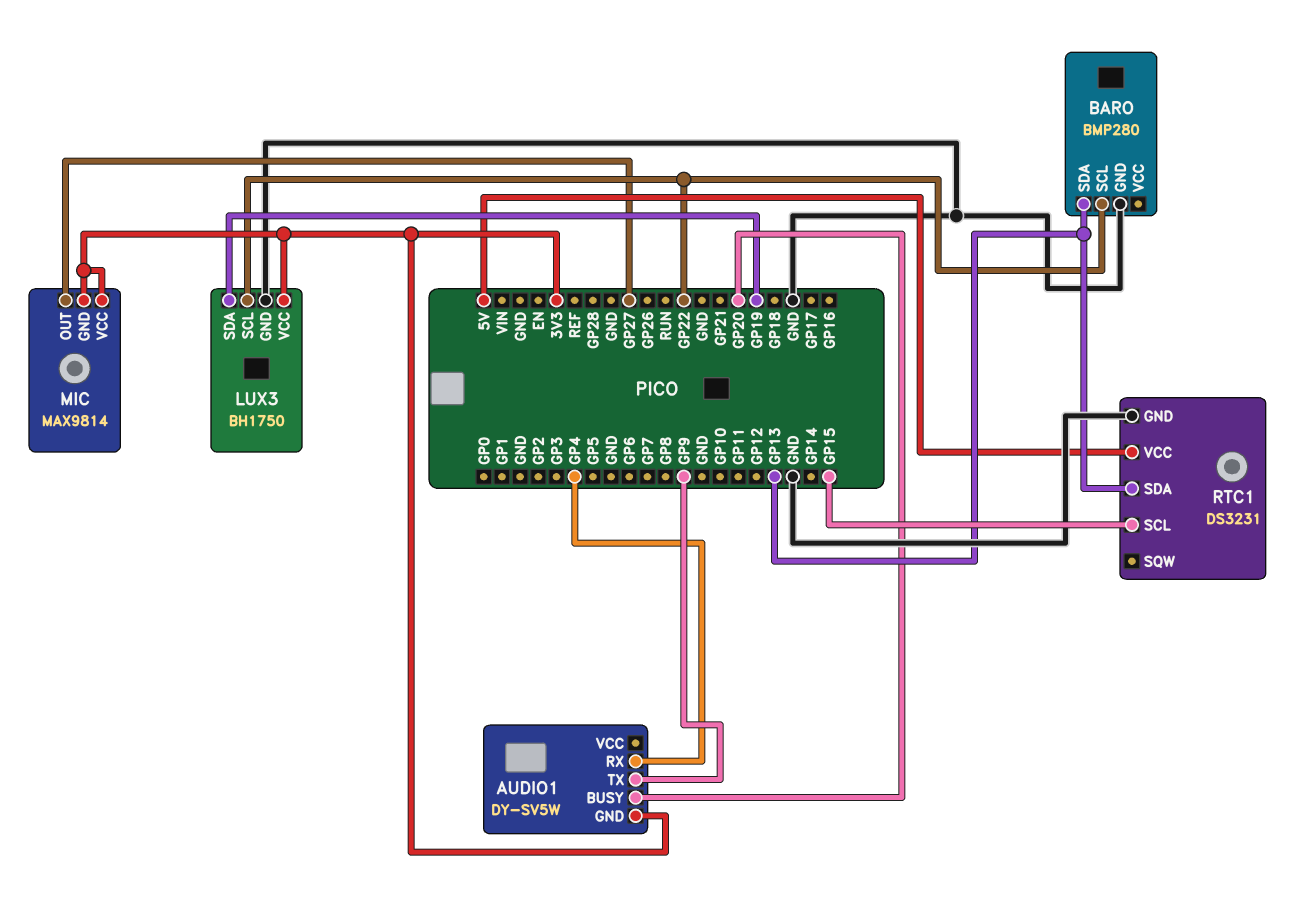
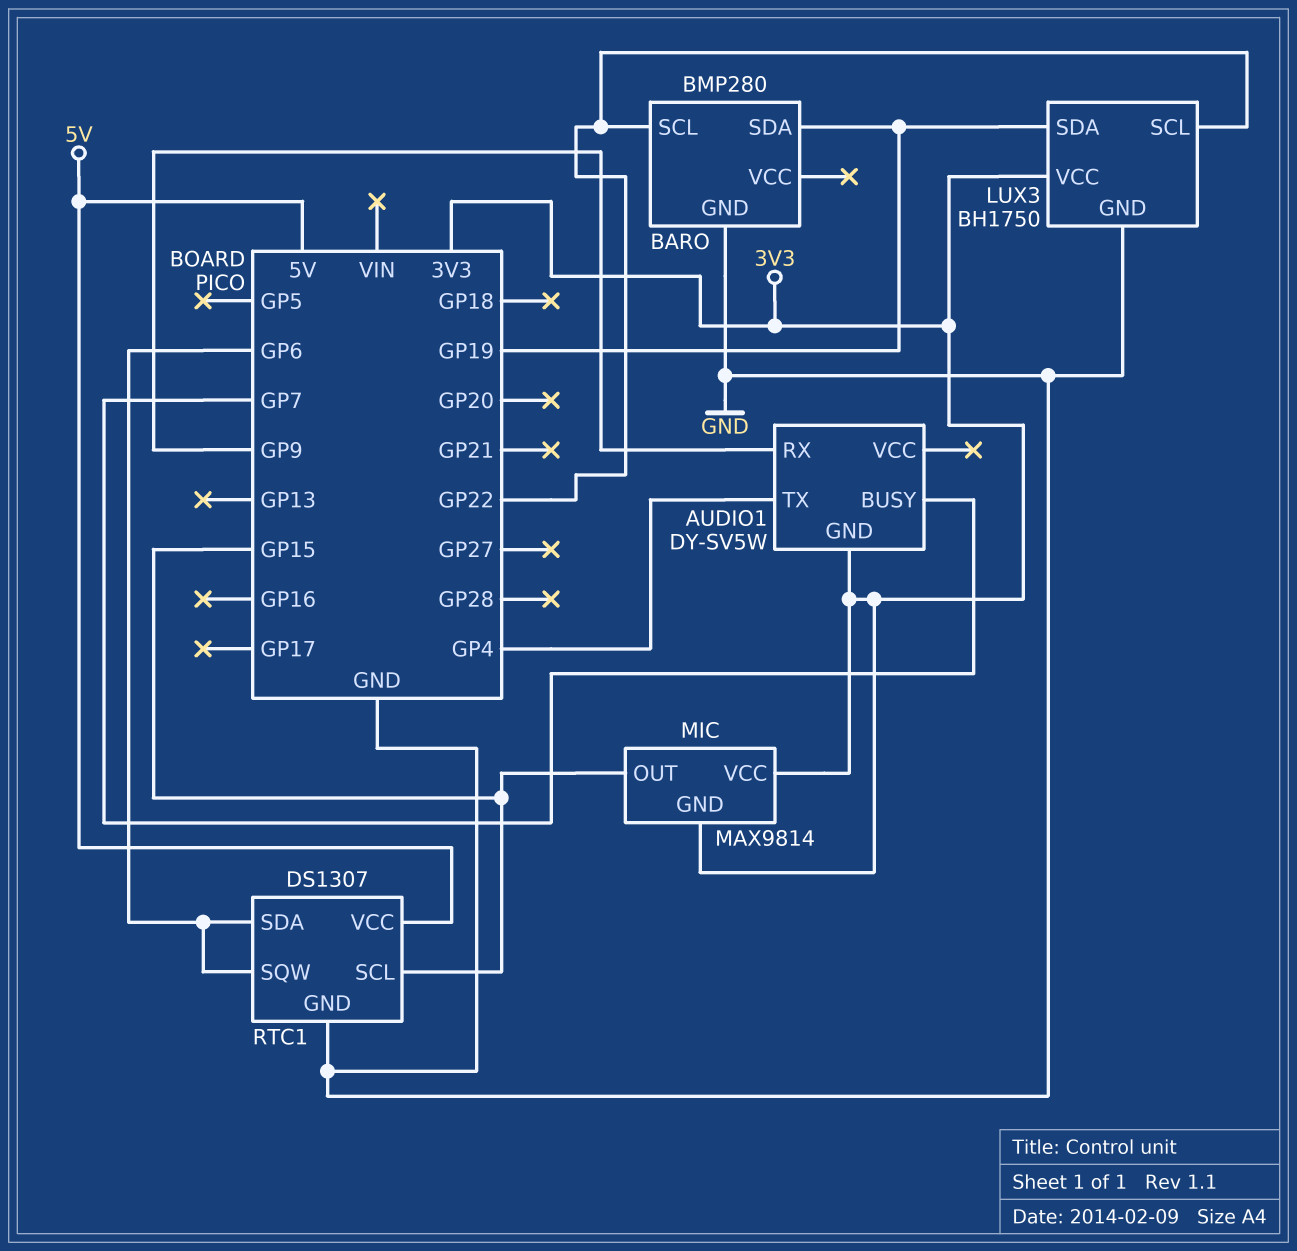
AUDIO1 pin BUSY: GP20 -> GP7
AUDIO1 pin RX: GP4 -> GP9
AUDIO1 pin TX: GP9 -> GP4
BARO pin SDA: GP13 -> GP19
MIC pin OUT: GP27 -> GP15
RTC1: DS3231 -> DS1307
RTC1 pin SDA: GP13 -> GP6
RTC1 pin SQW: none -> GP6

